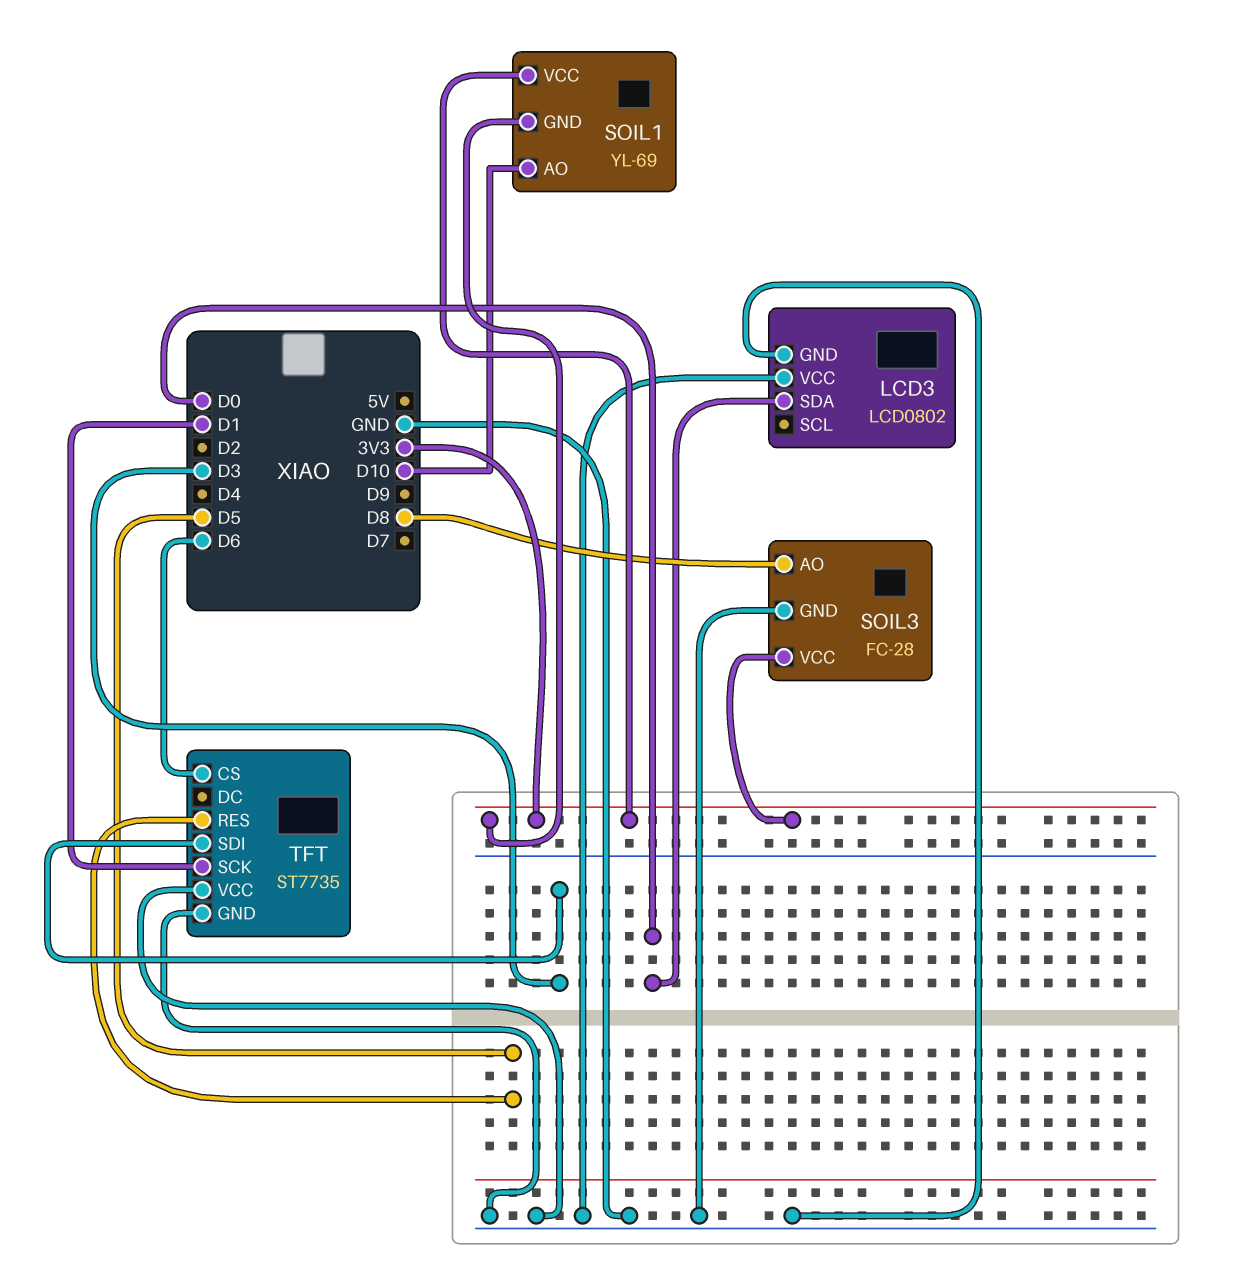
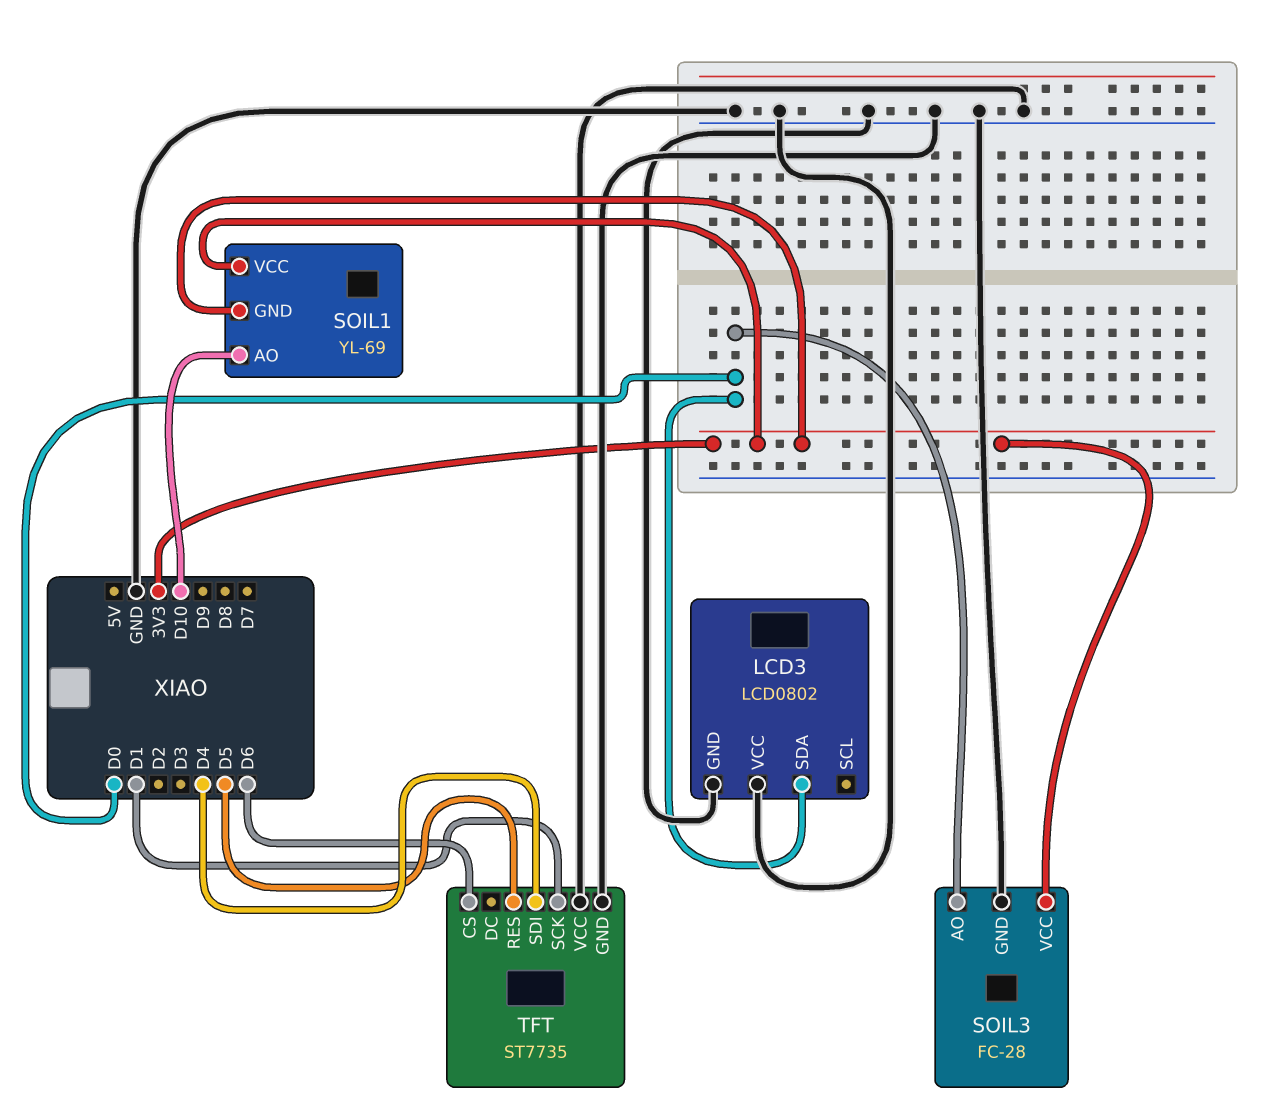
SOIL3 pin AO: D8 -> D0
TFT pin SDI: D3 -> D4

